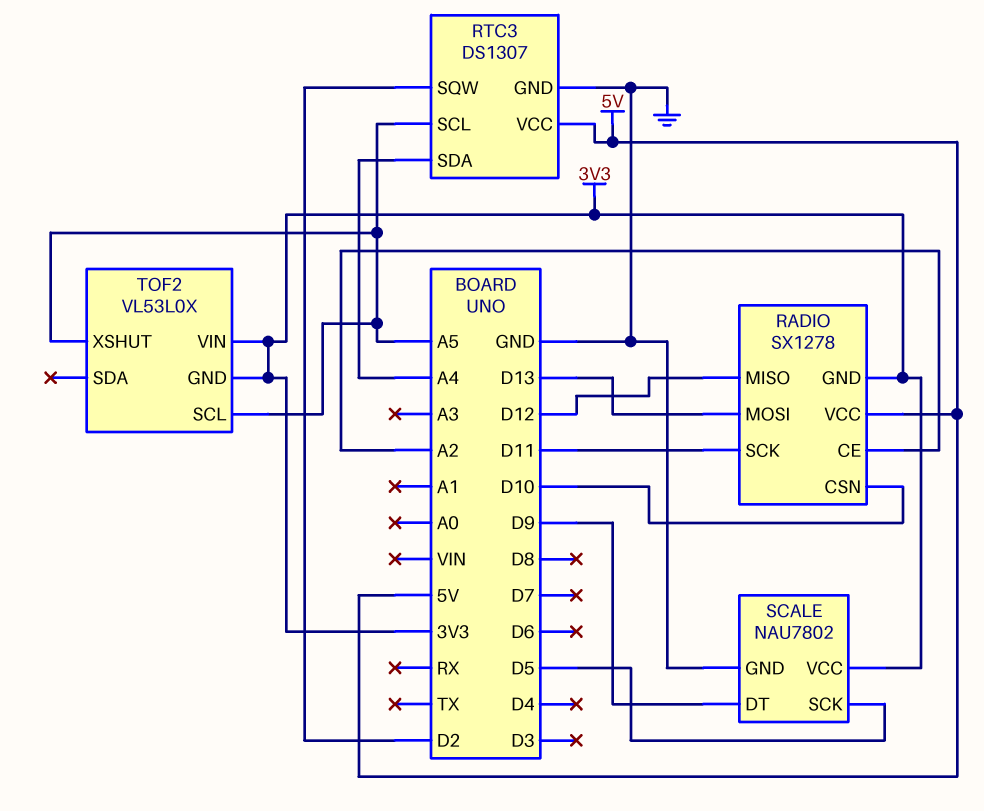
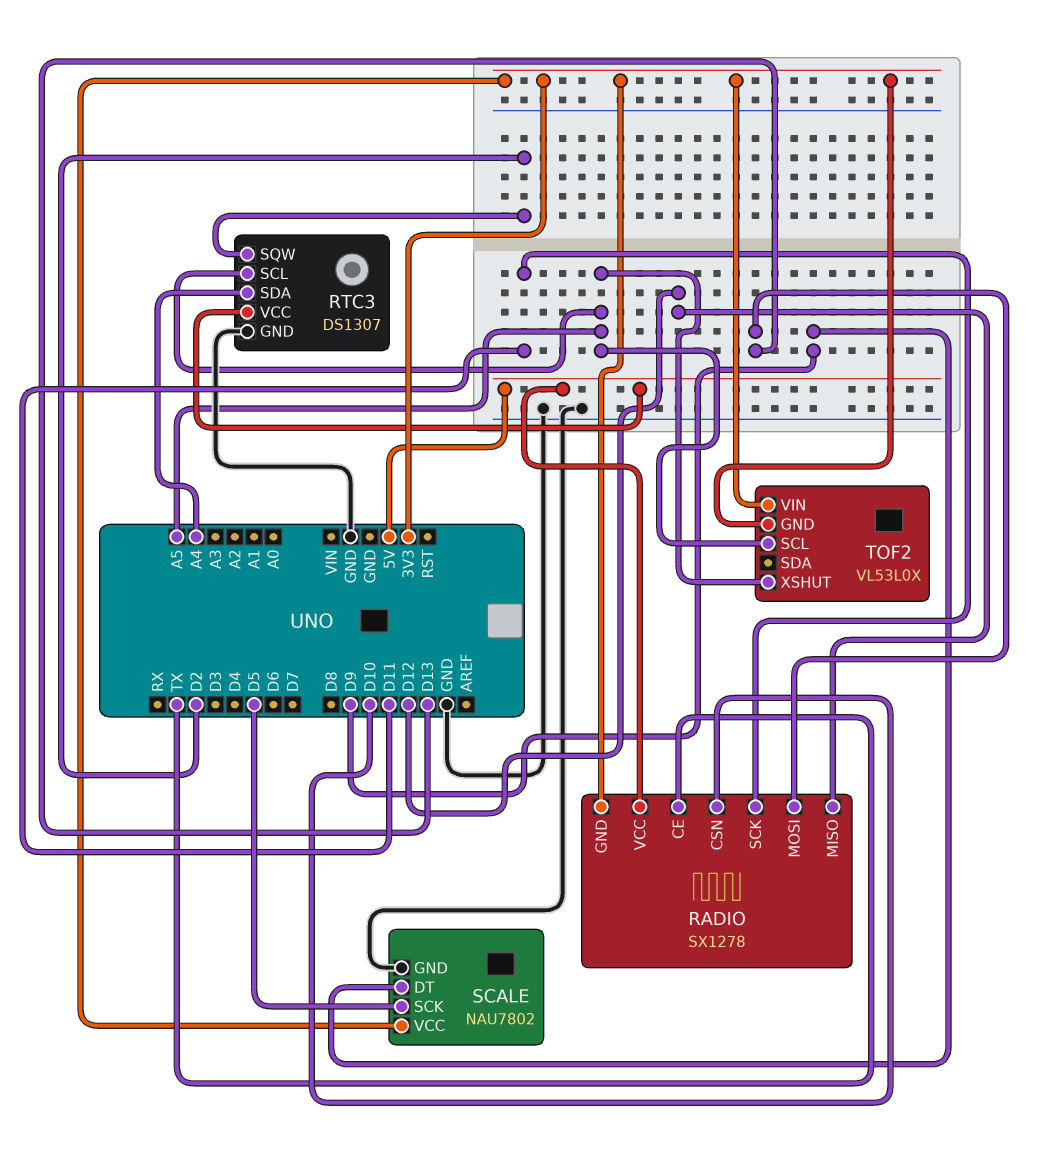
RADIO pin CE: A2 -> TX

